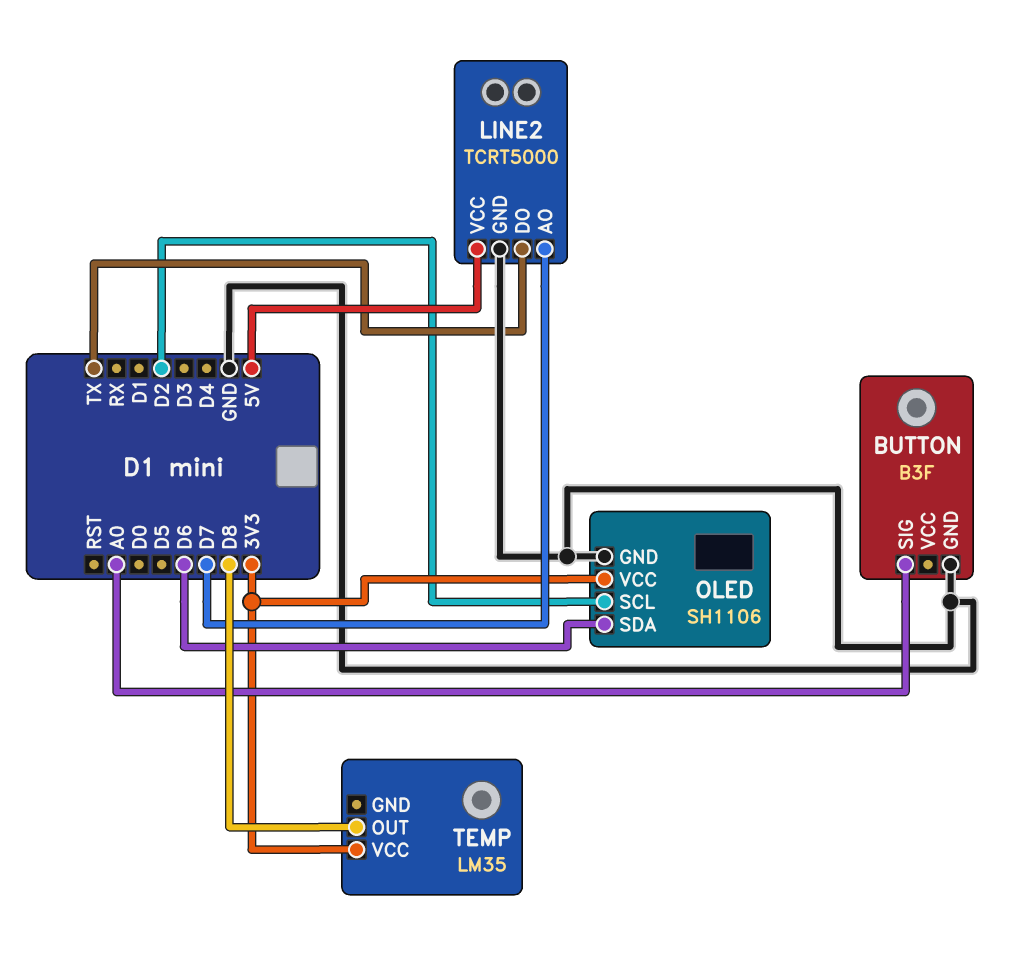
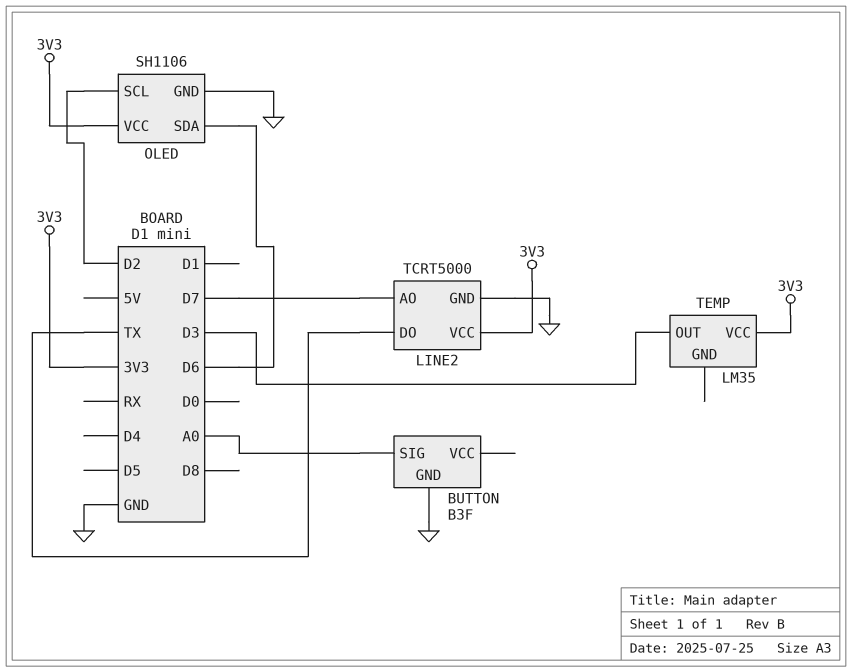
LINE2 pin VCC: 5V -> 3V3
TEMP pin OUT: D8 -> D3

